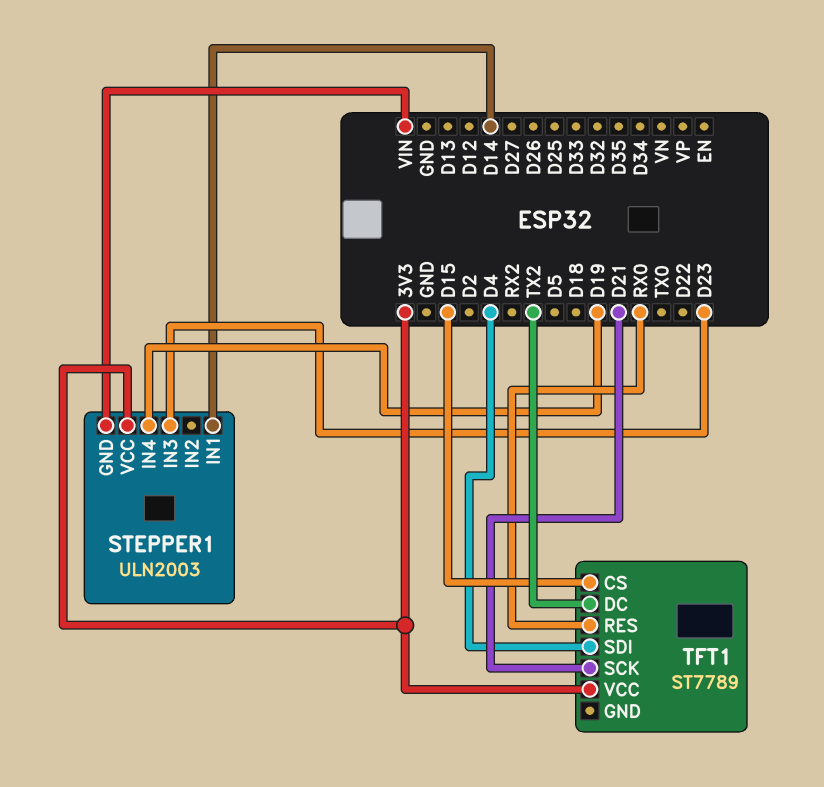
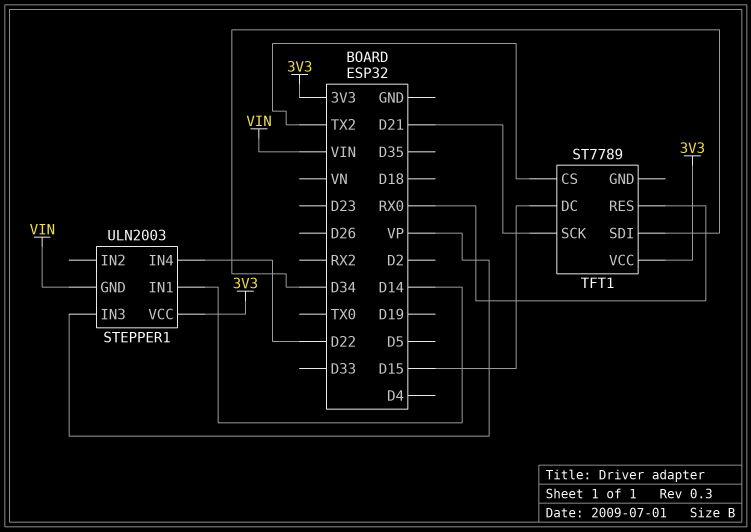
STEPPER1 pin IN3: D23 -> VP
STEPPER1 pin IN4: D19 -> D22
TFT1 pin CS: D15 -> TX2
TFT1 pin DC: TX2 -> D15
TFT1 pin SDI: D4 -> D34

